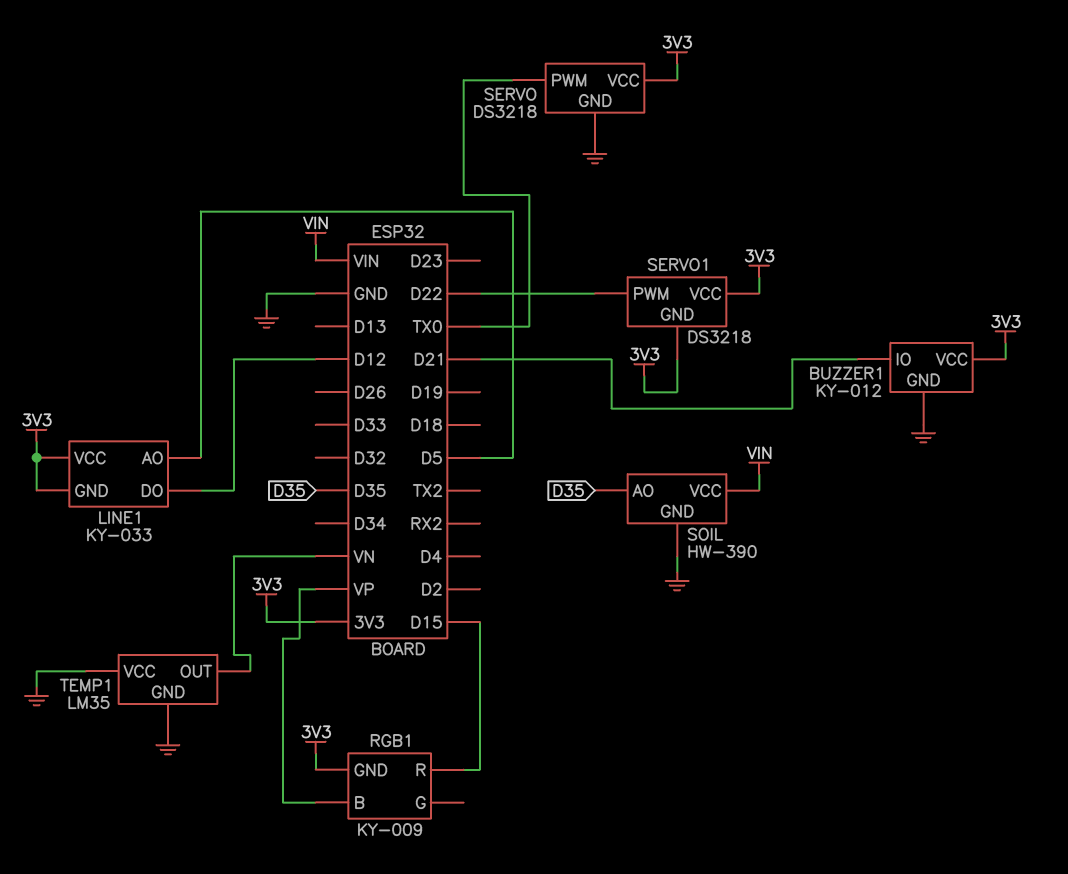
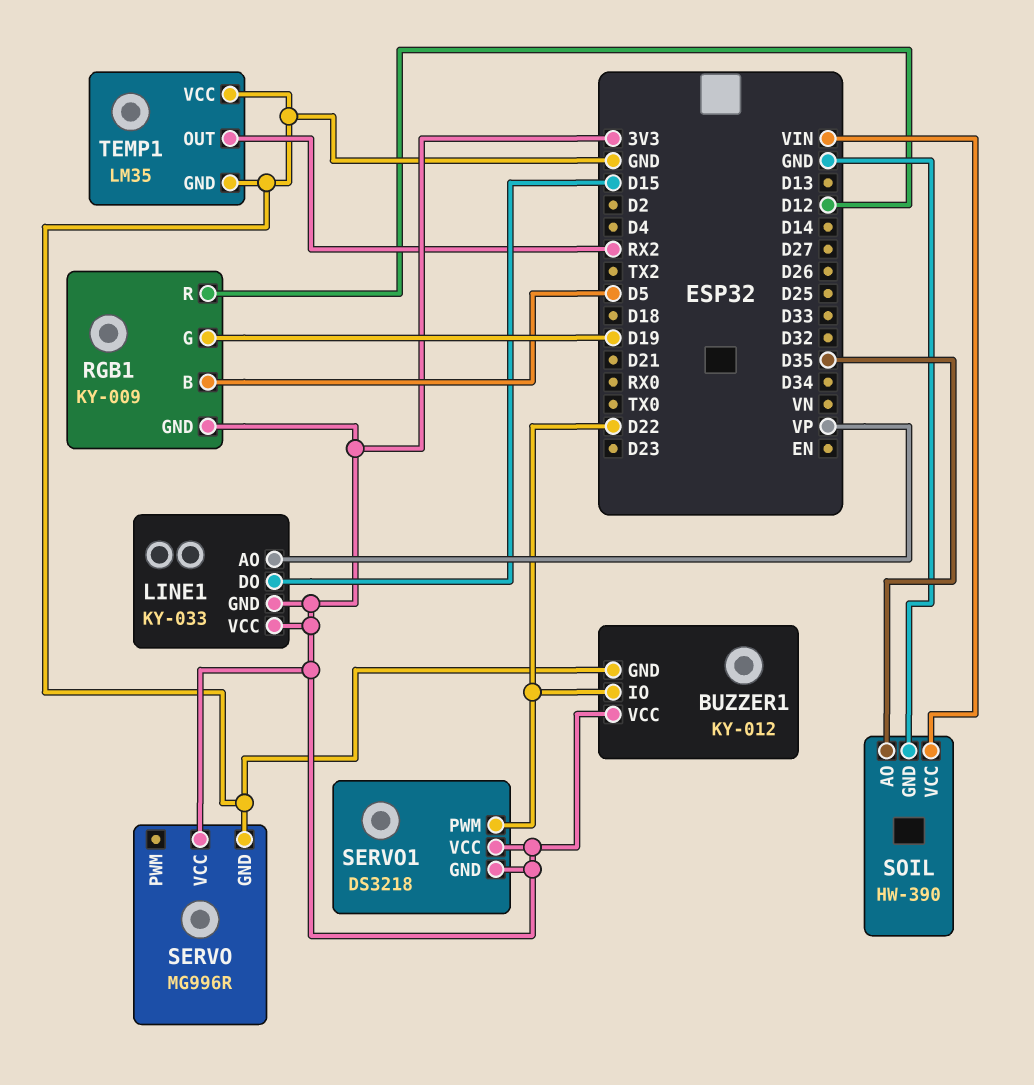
BUZZER1 pin IO: D21 -> D22
LINE1 pin AO: D5 -> VP
LINE1 pin DO: D12 -> D15
RGB1 pin B: VP -> D5
RGB1 pin G: none -> D19
RGB1 pin R: D15 -> D12
SERVO: DS3218 -> MG996R
SERVO pin PWM: TX0 -> none
TEMP1 pin OUT: VN -> RX2

